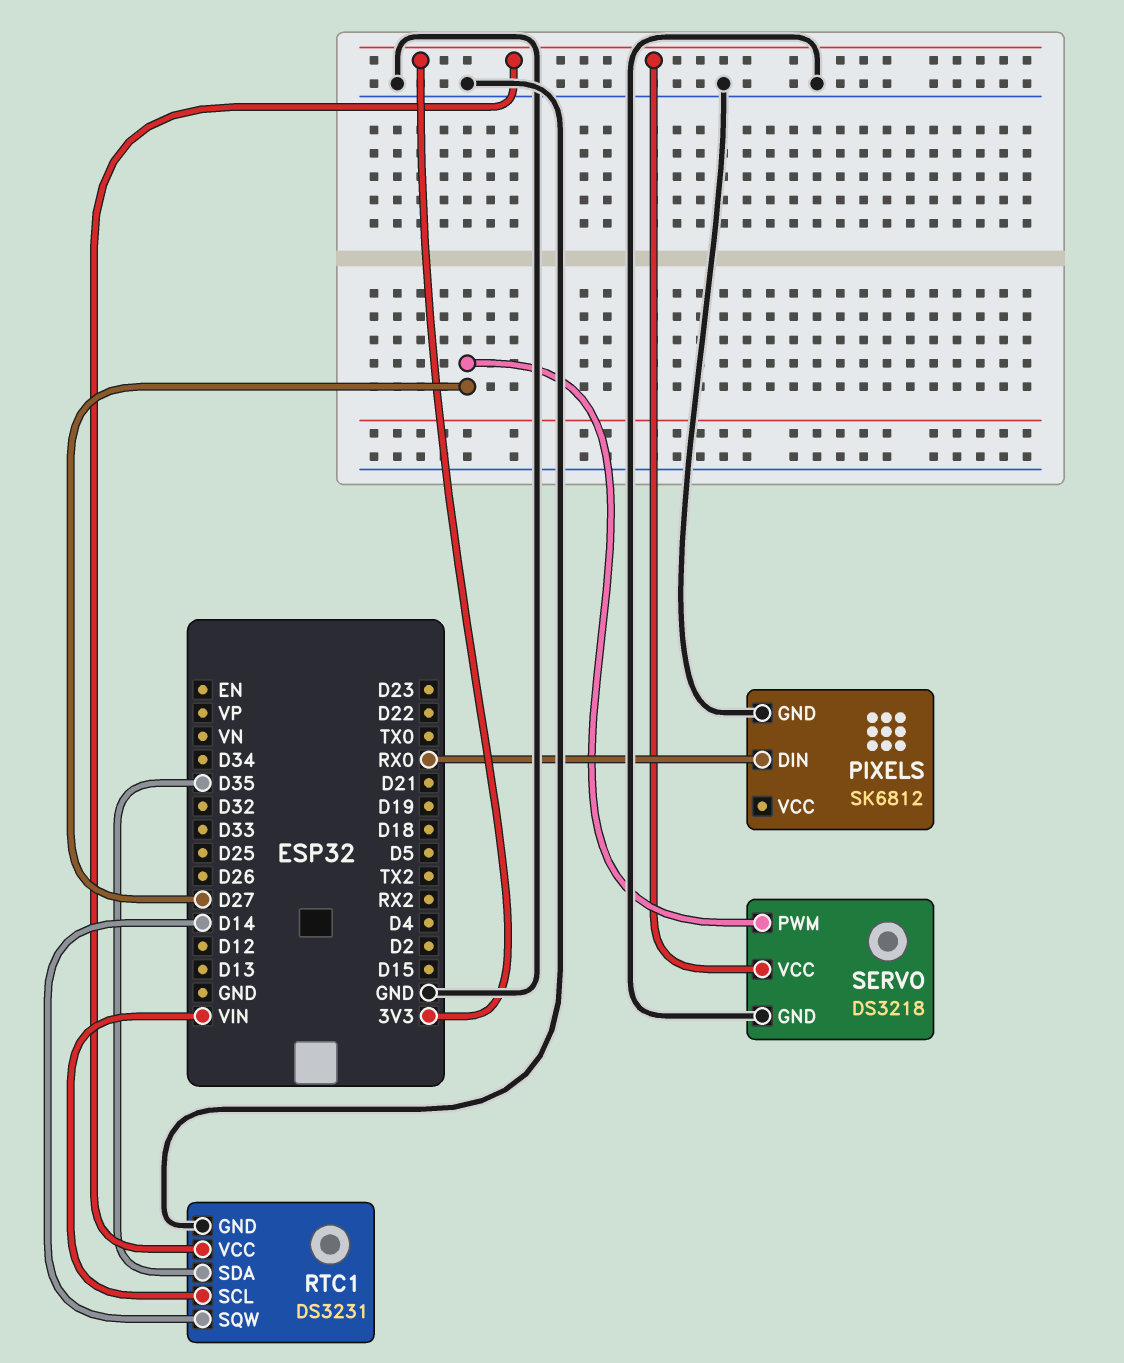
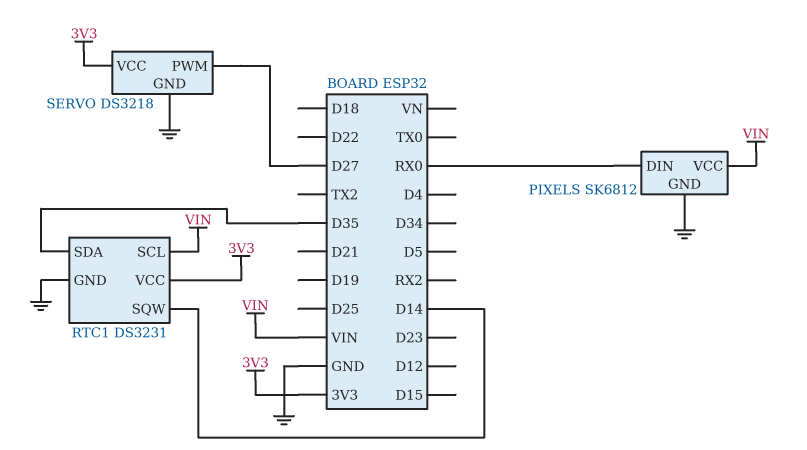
PIXELS pin VCC: none -> VIN

